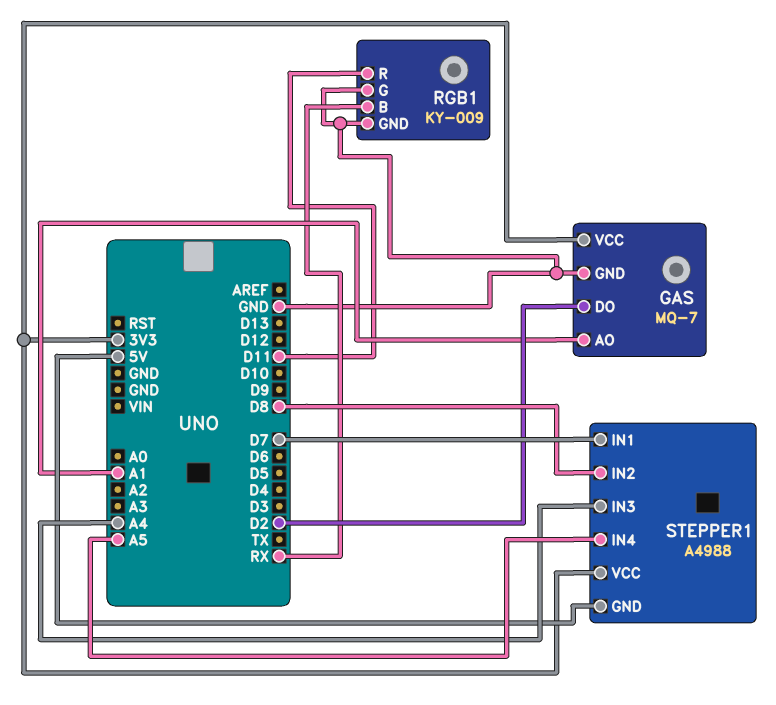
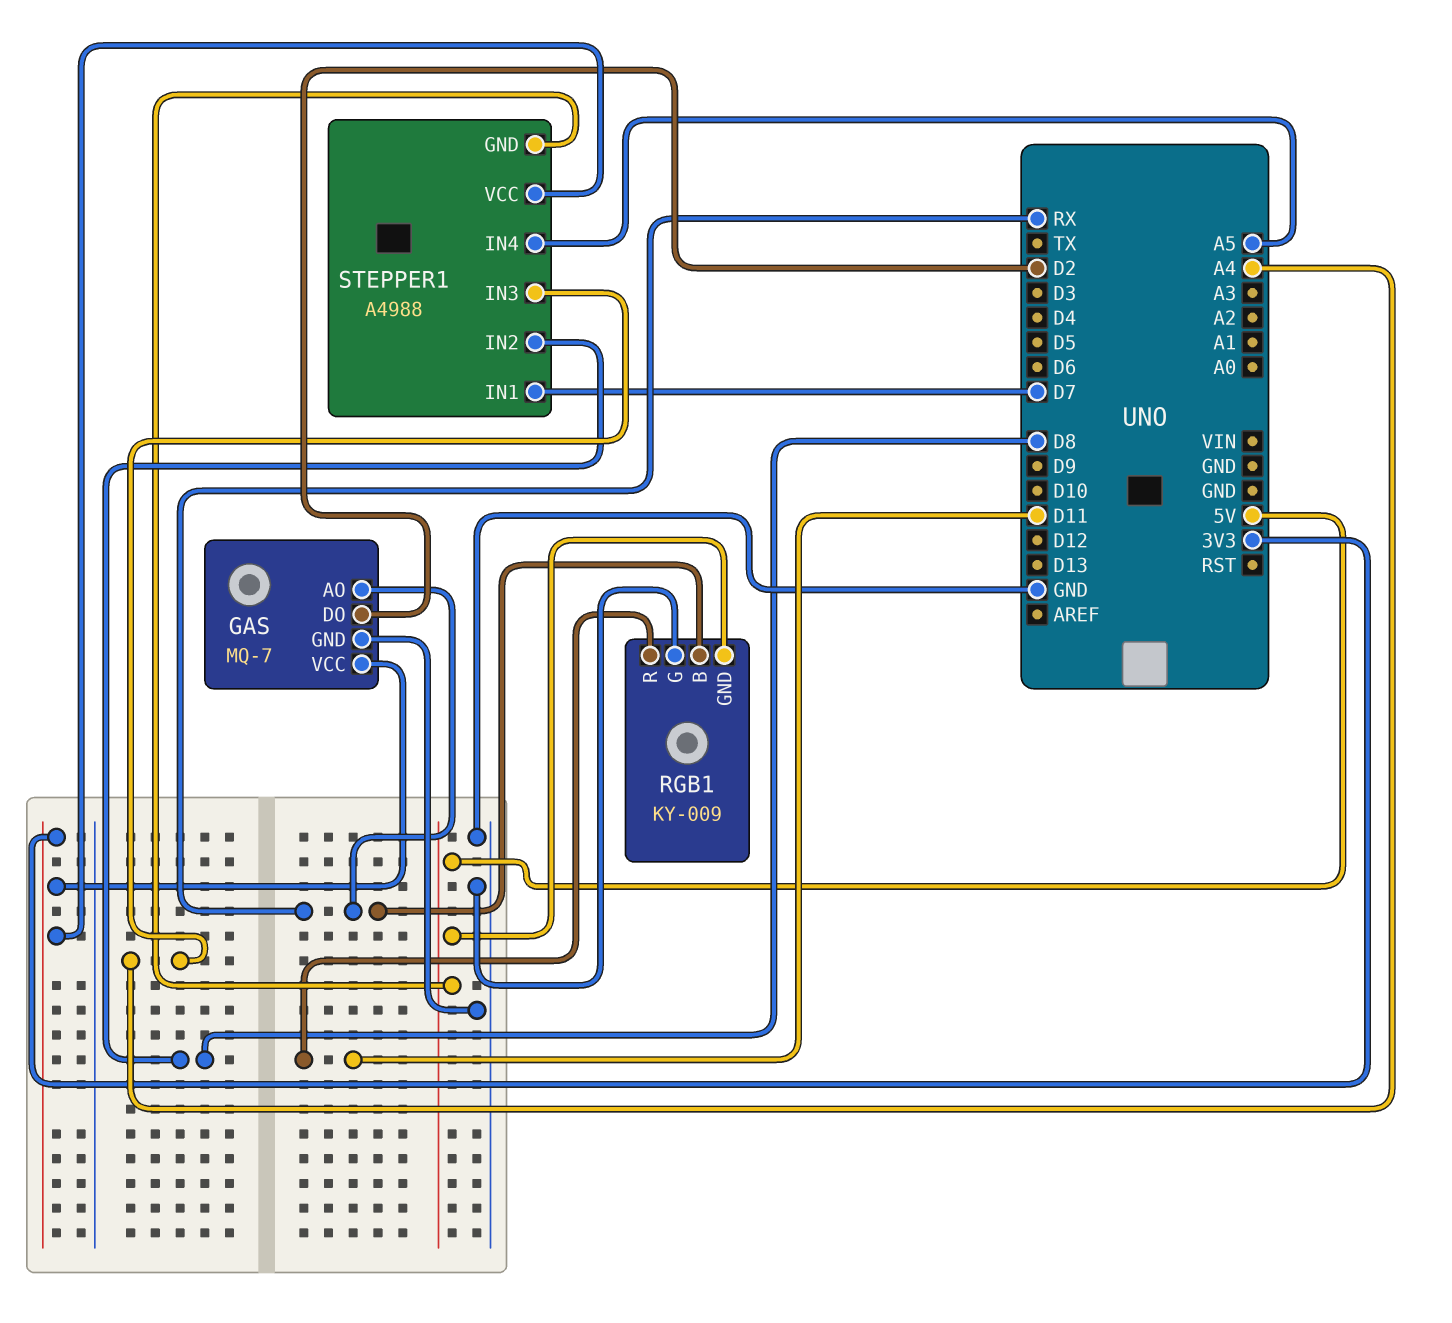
GAS pin AO: A1 -> RX
RGB1 pin GND: GND -> 5V

